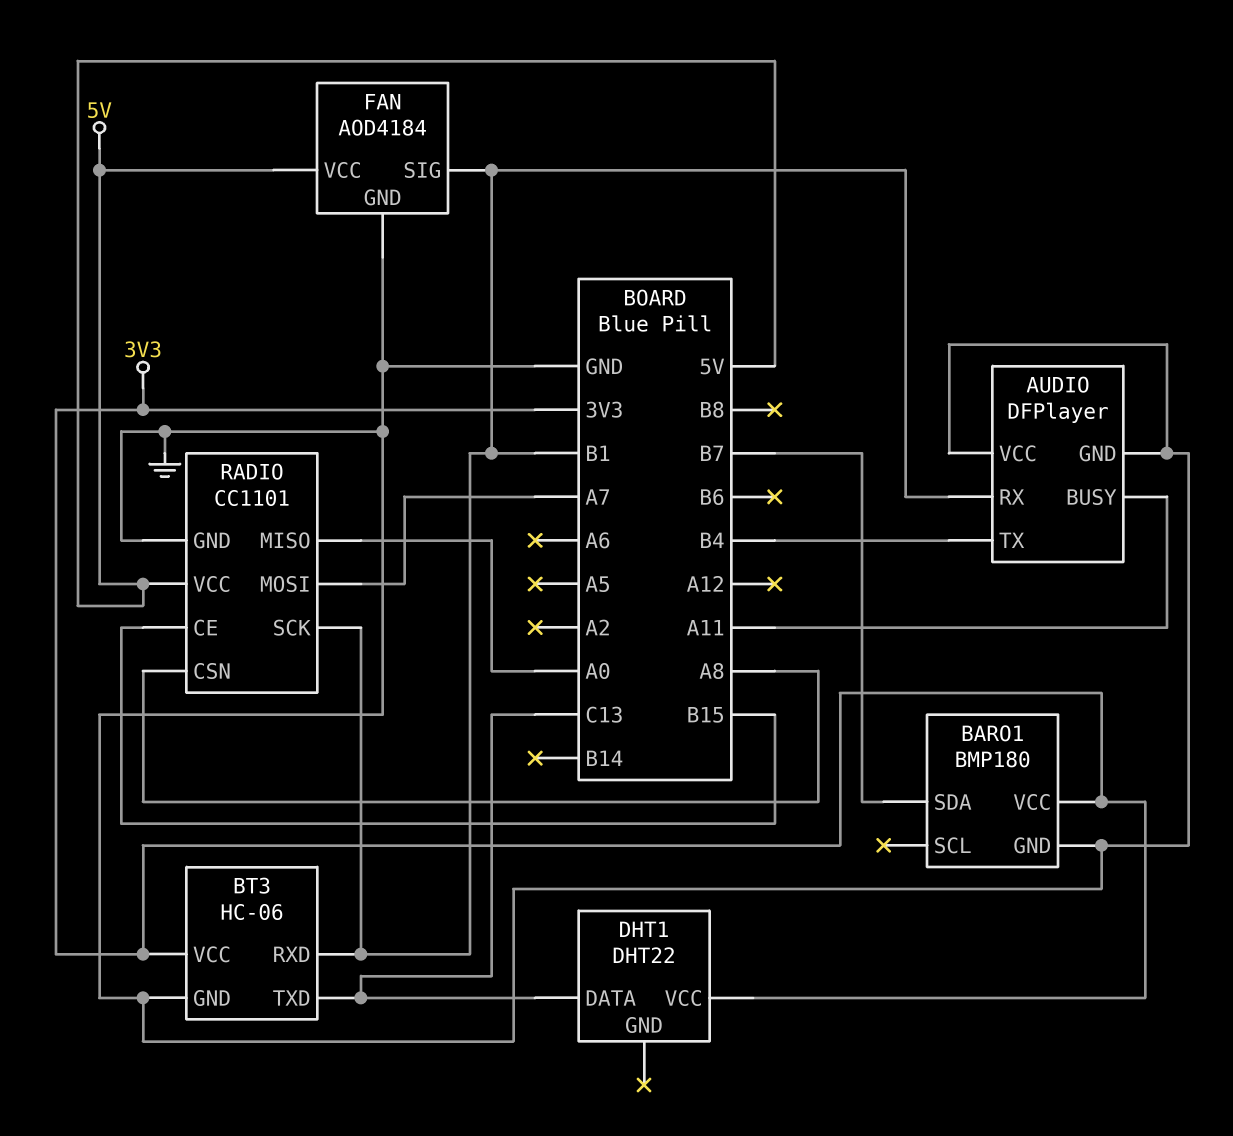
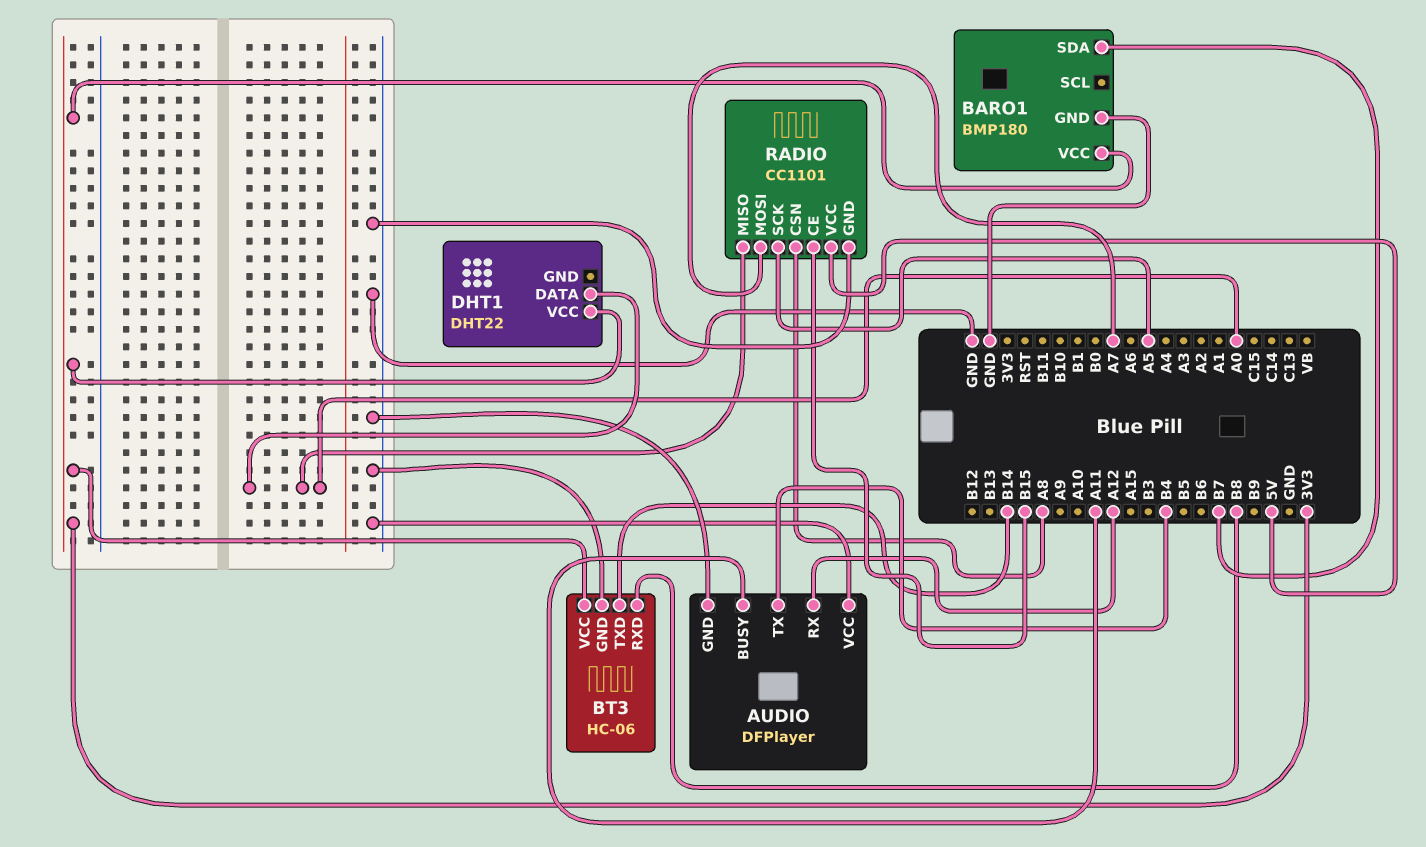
AUDIO pin RX: B1 -> A12
BT3 pin RXD: B1 -> B8
BT3 pin TXD: C13 -> B14
DHT1 pin DATA: C13 -> A0
FAN: AOD4184 -> none
FAN pin GND: GND -> none
FAN pin SIG: B1 -> none
FAN pin VCC: 5V -> none
RADIO pin SCK: B1 -> A5

